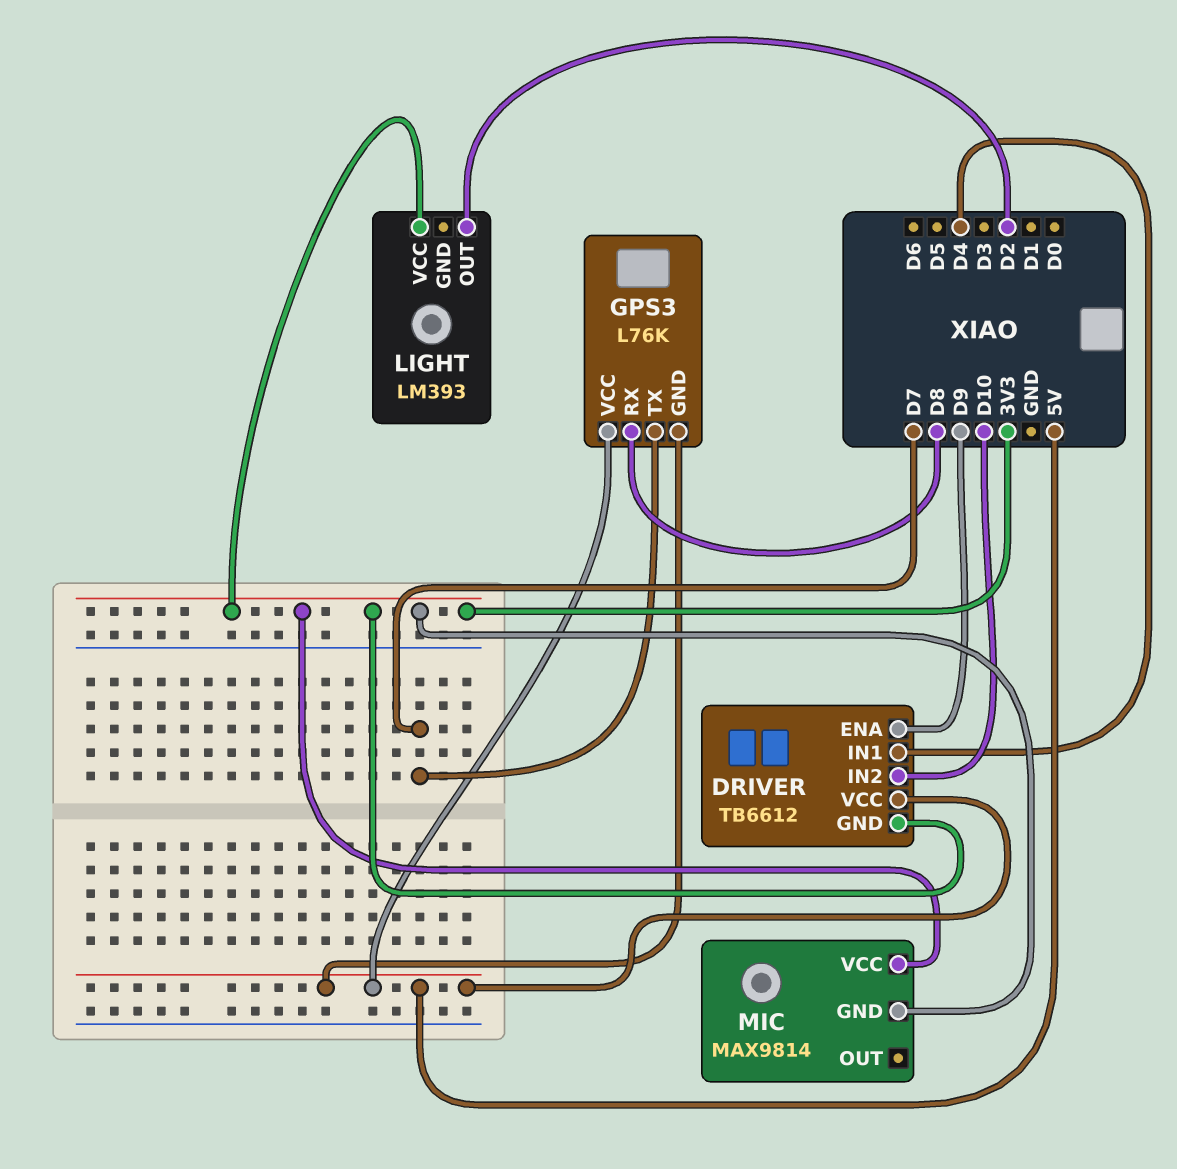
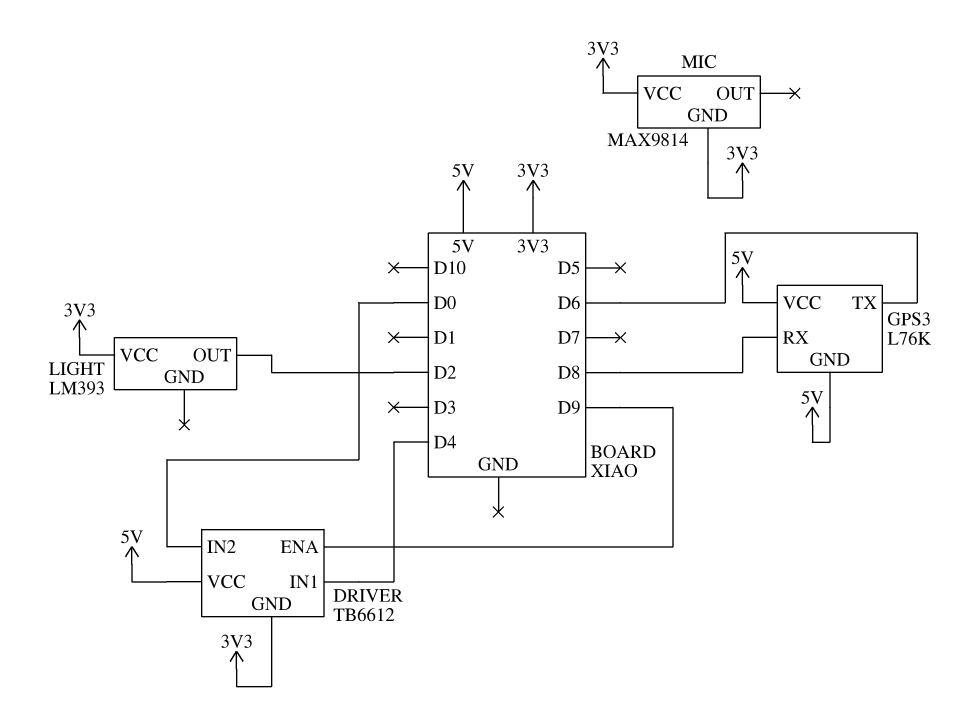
DRIVER pin IN2: D10 -> D0
GPS3 pin TX: D7 -> D6

